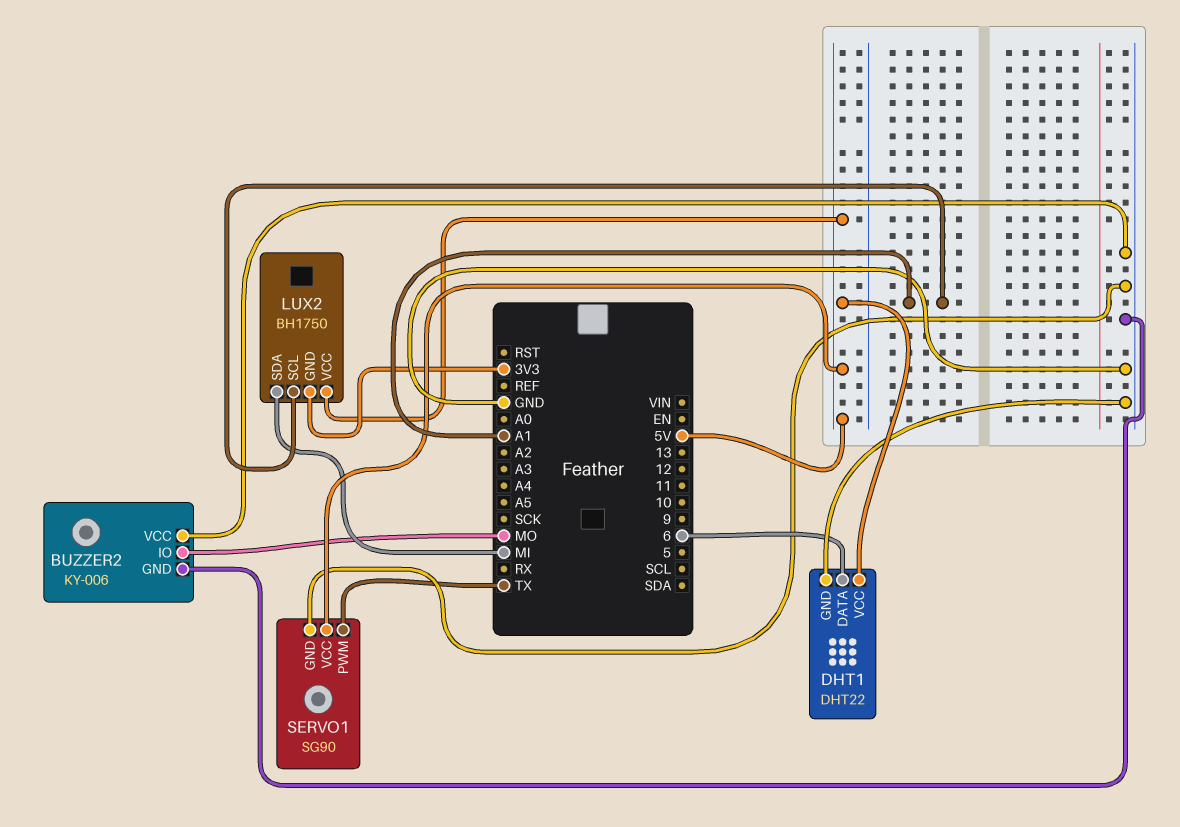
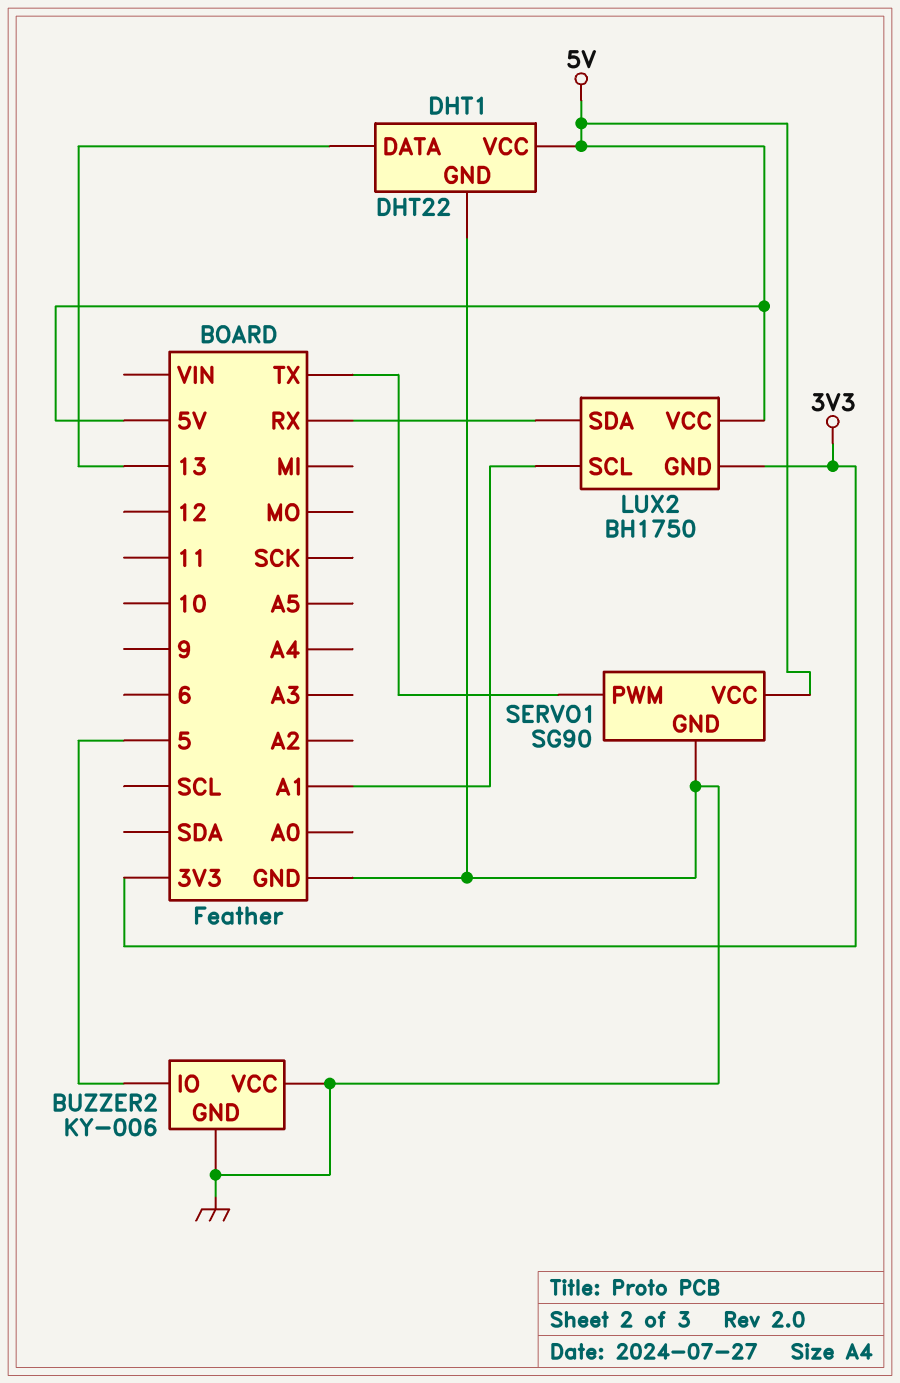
BUZZER2 pin IO: MO -> 5
DHT1 pin DATA: 6 -> 13
LUX2 pin SDA: MI -> RX

